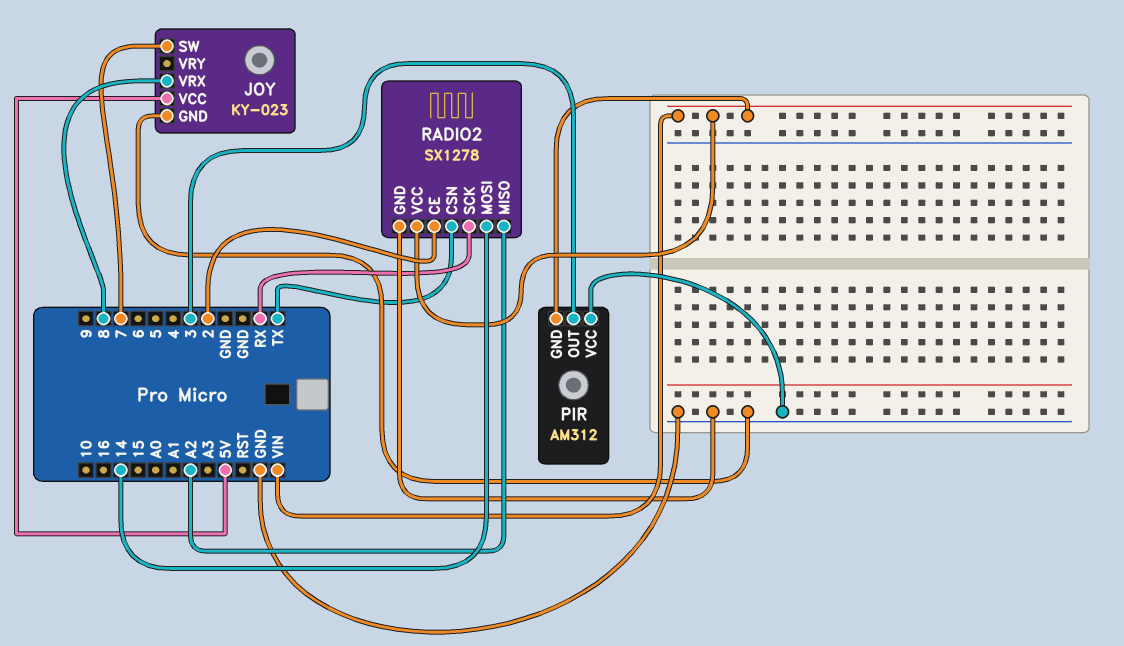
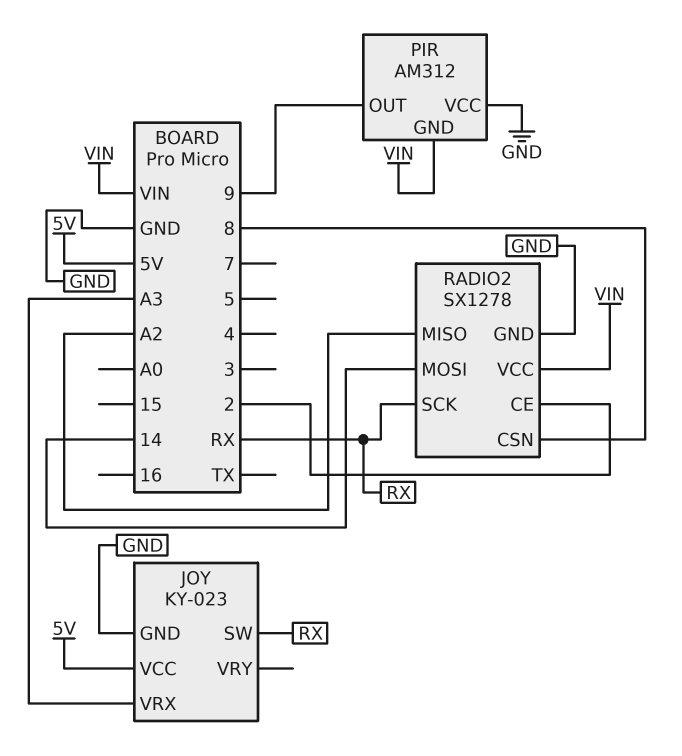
JOY pin SW: 7 -> RX
JOY pin VRX: 8 -> A3
PIR pin OUT: 3 -> 9
RADIO2 pin CSN: TX -> 8

